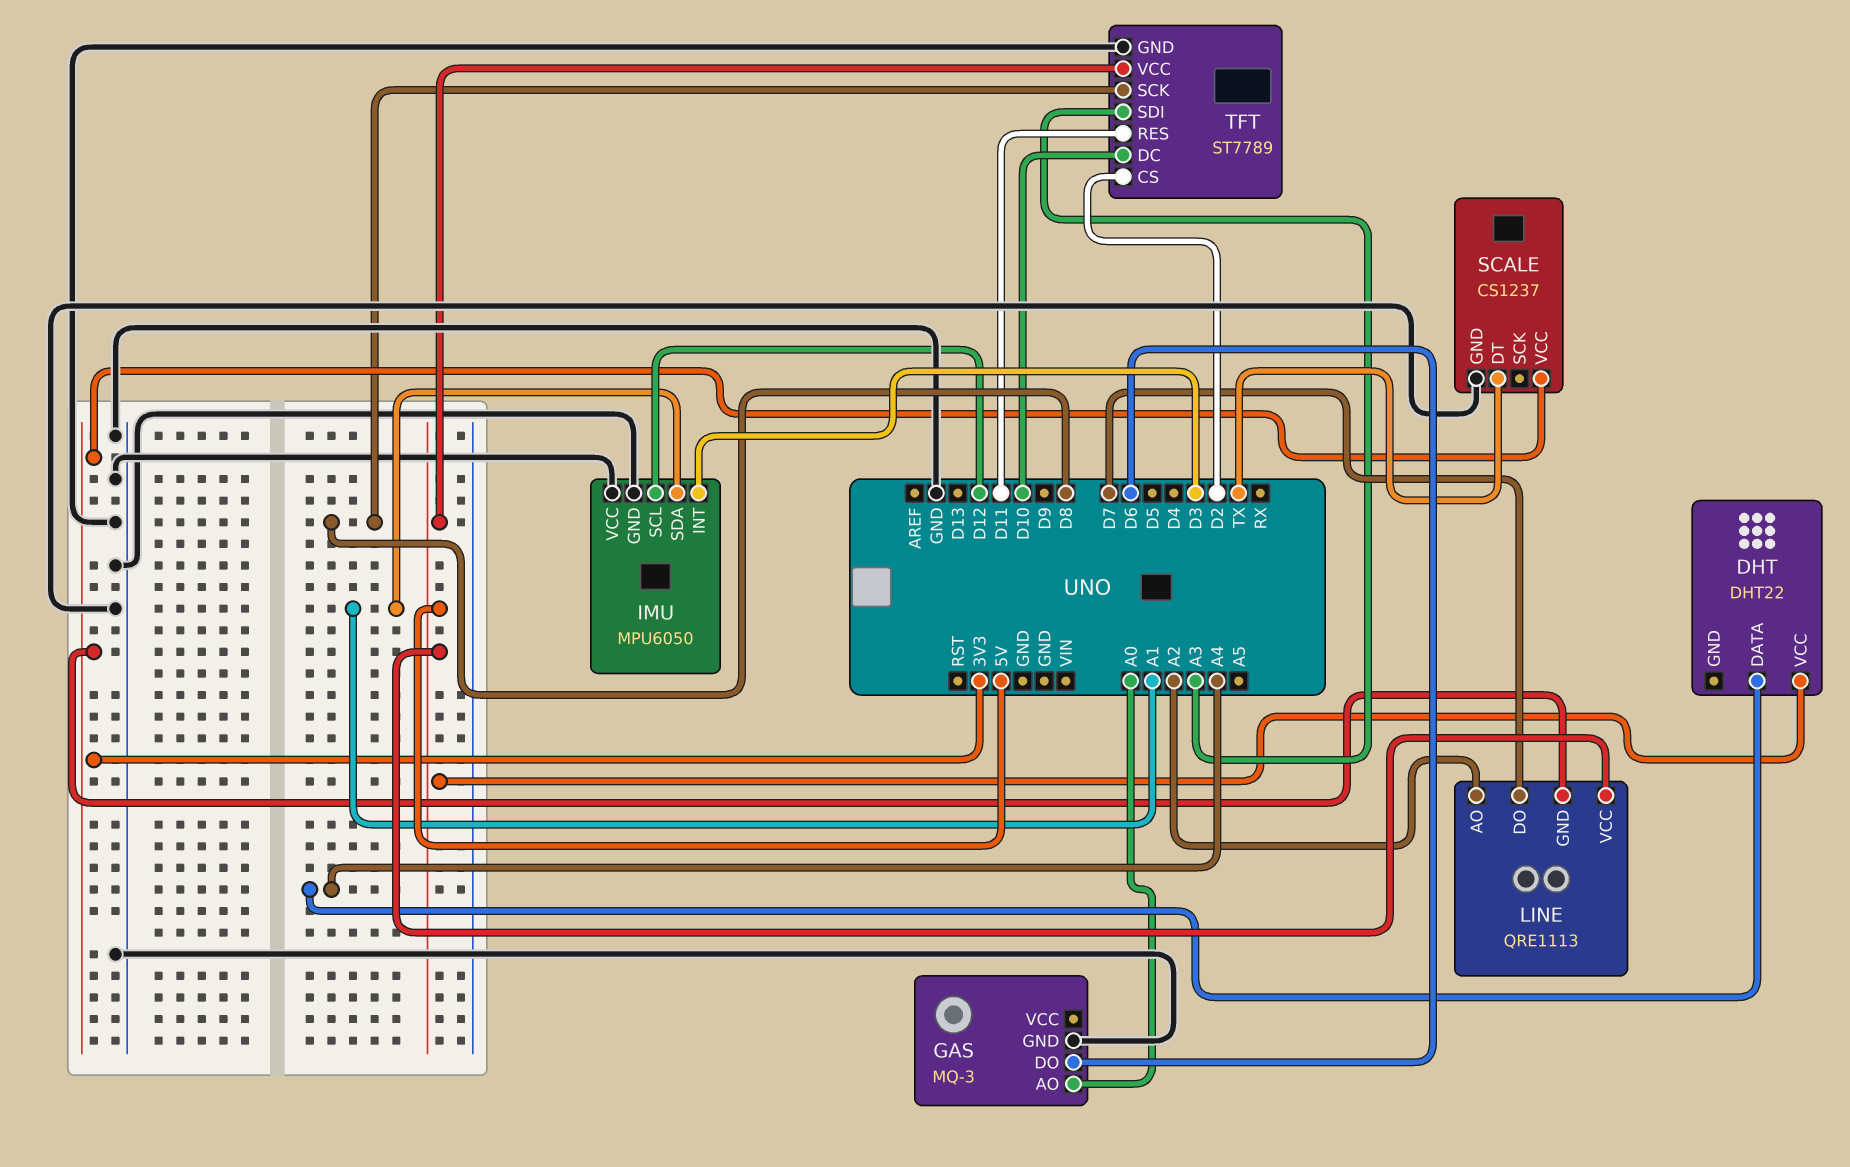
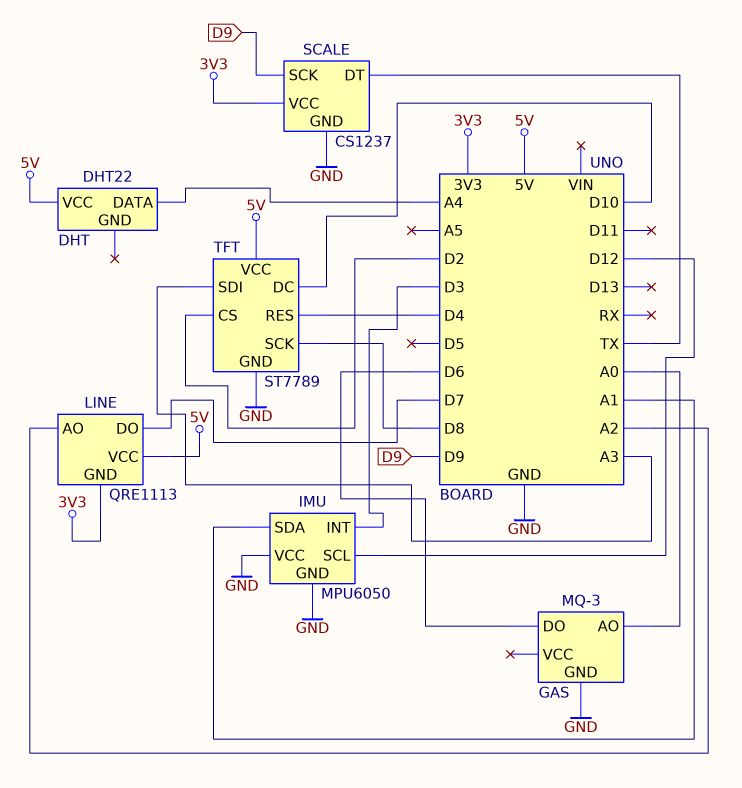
SCALE pin SCK: none -> D9
TFT pin RES: D11 -> D4

